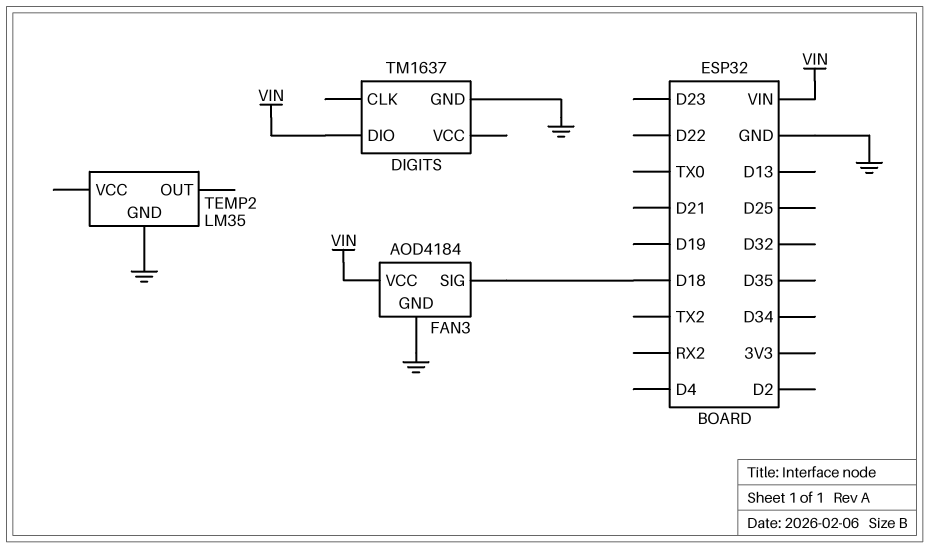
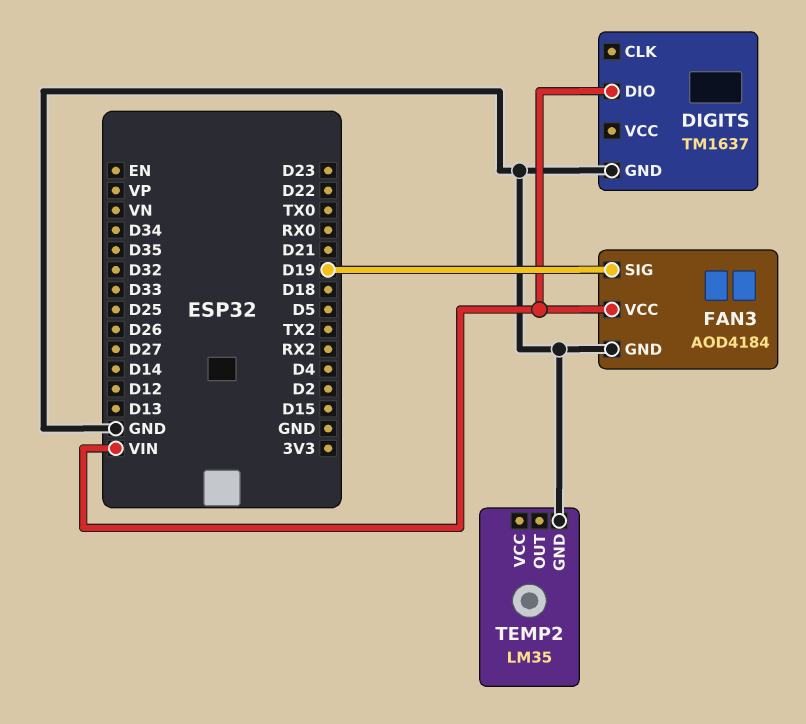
FAN3 pin SIG: D18 -> D19

